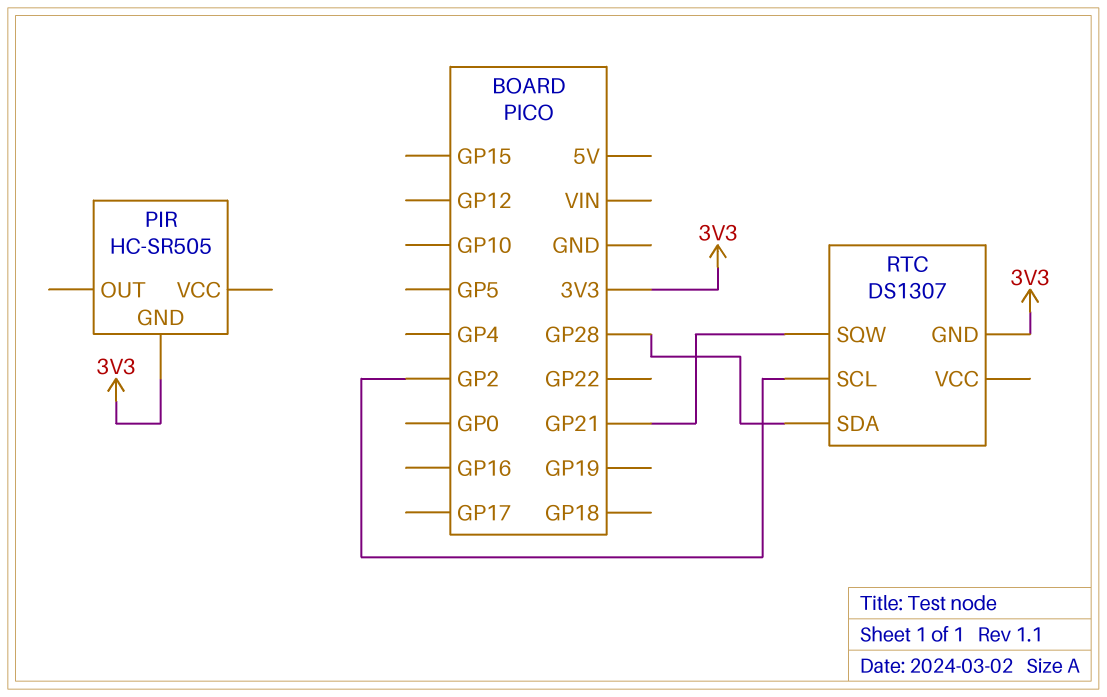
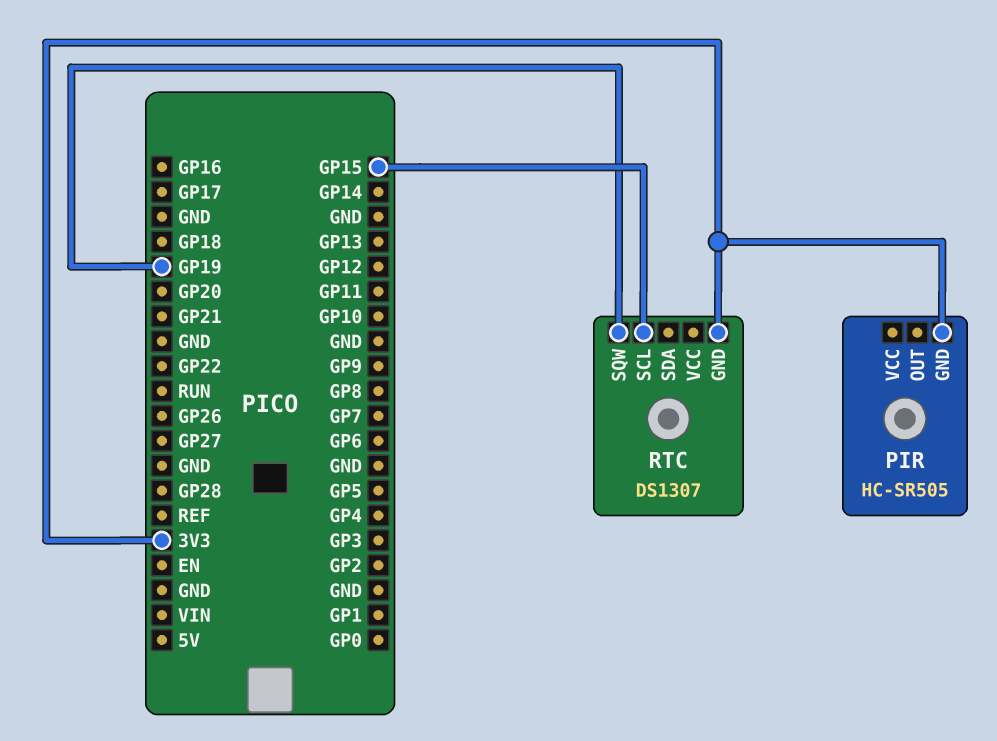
RTC pin SCL: GP2 -> GP15
RTC pin SDA: GP28 -> none
RTC pin SQW: GP21 -> GP19

